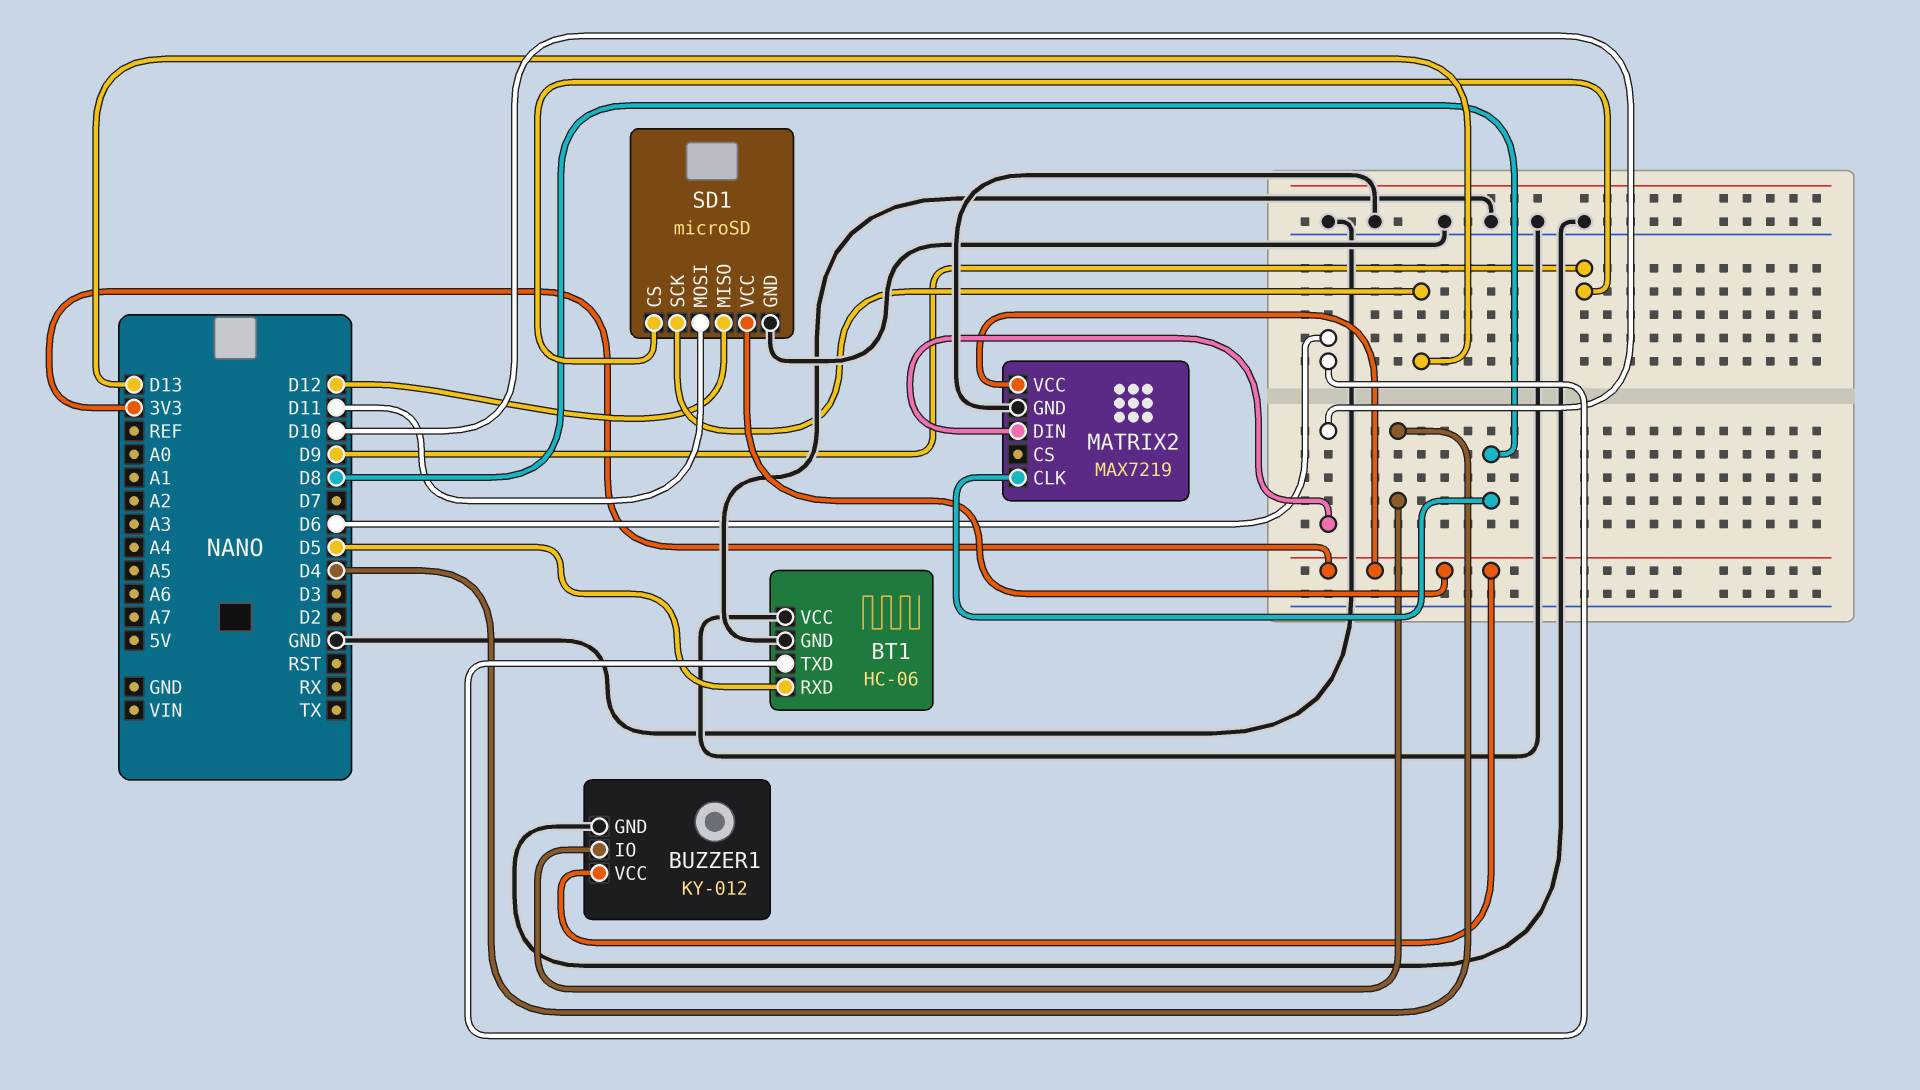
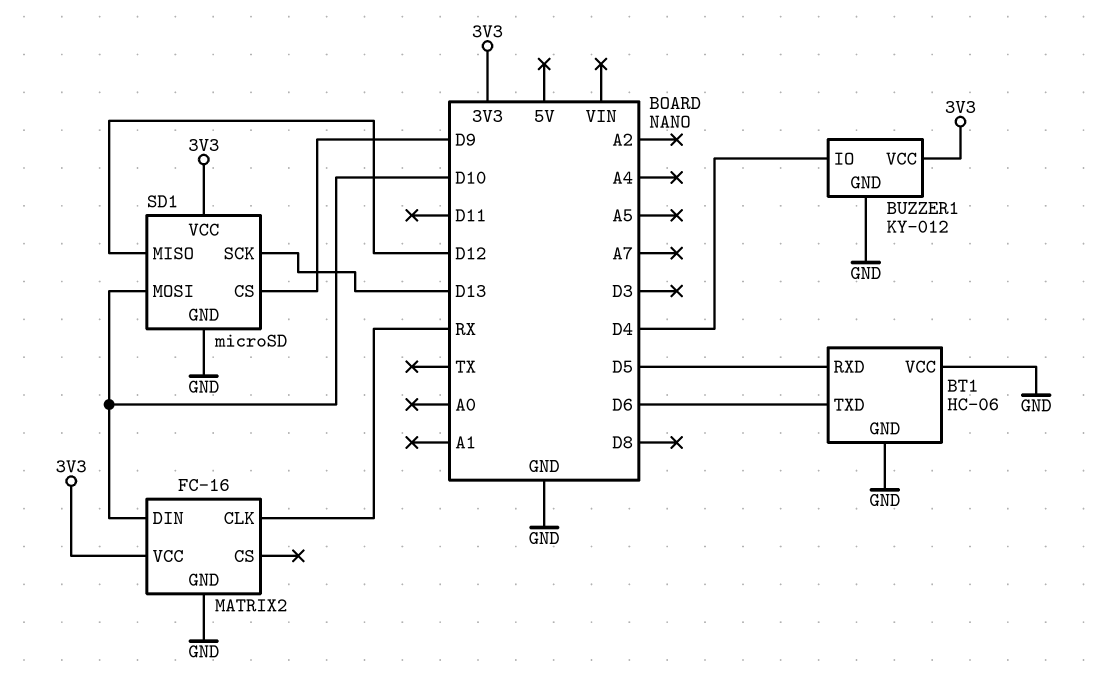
MATRIX2: MAX7219 -> FC-16
MATRIX2 pin CLK: D8 -> RX
SD1 pin MOSI: D11 -> D10

